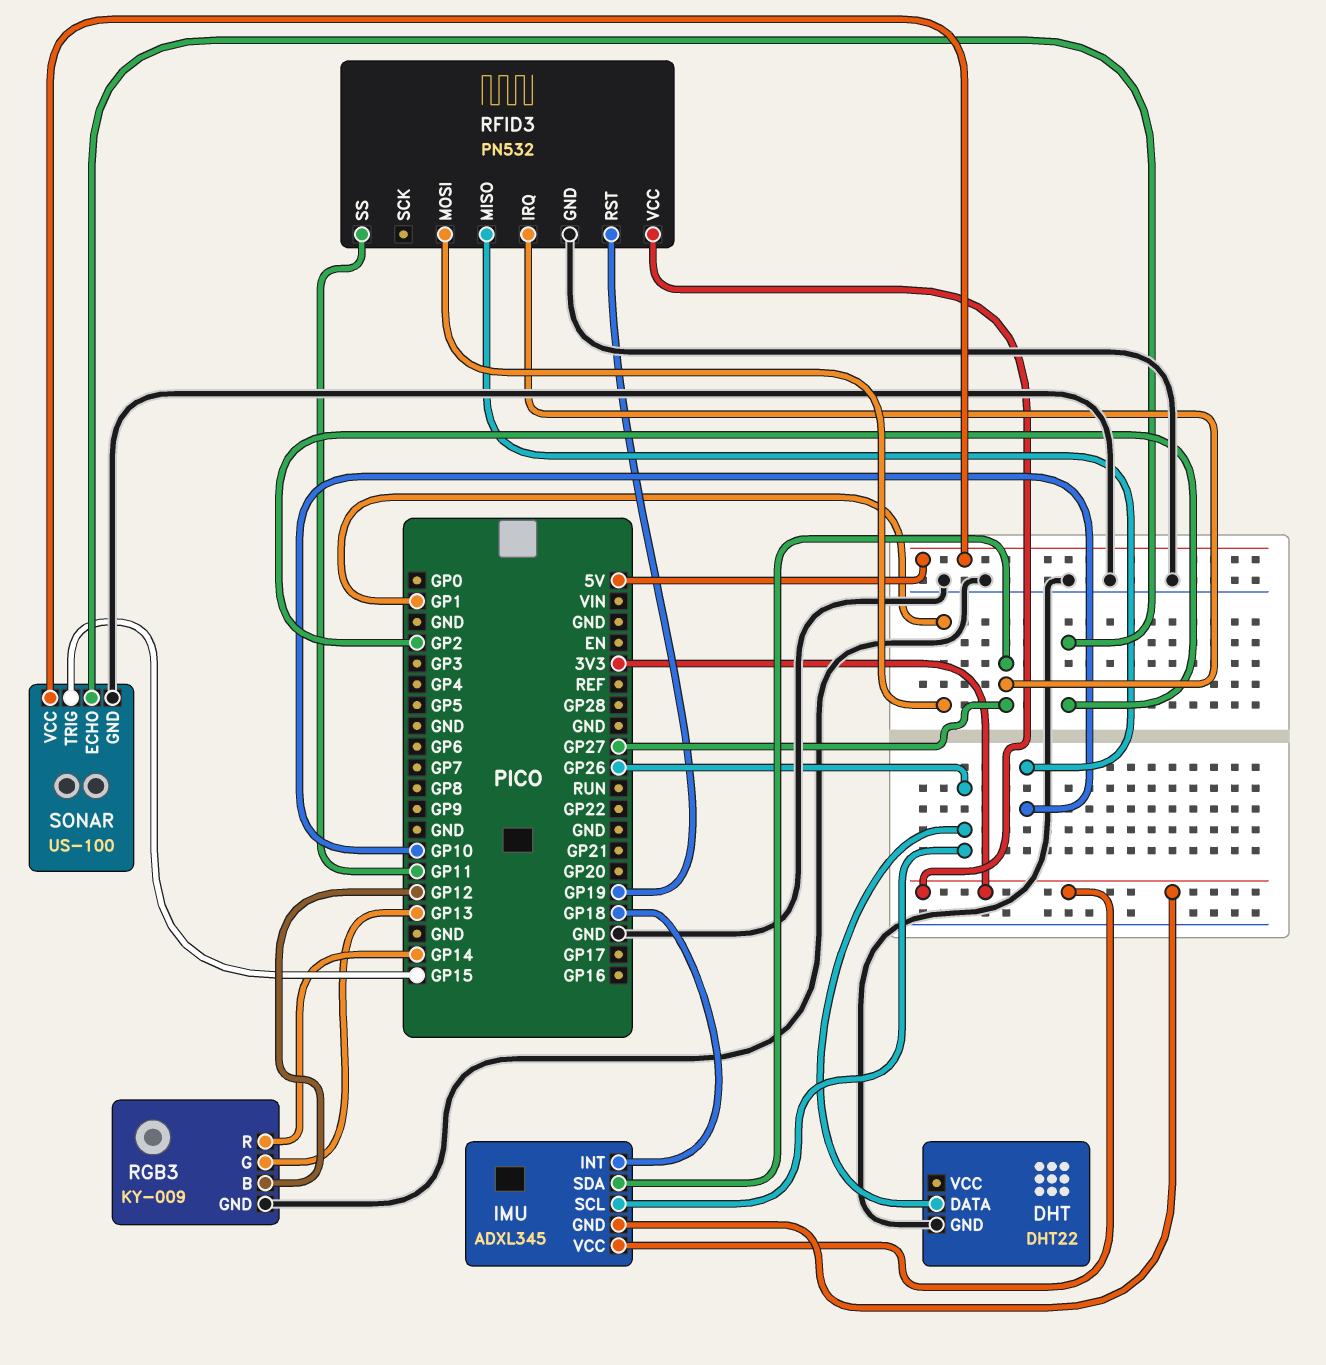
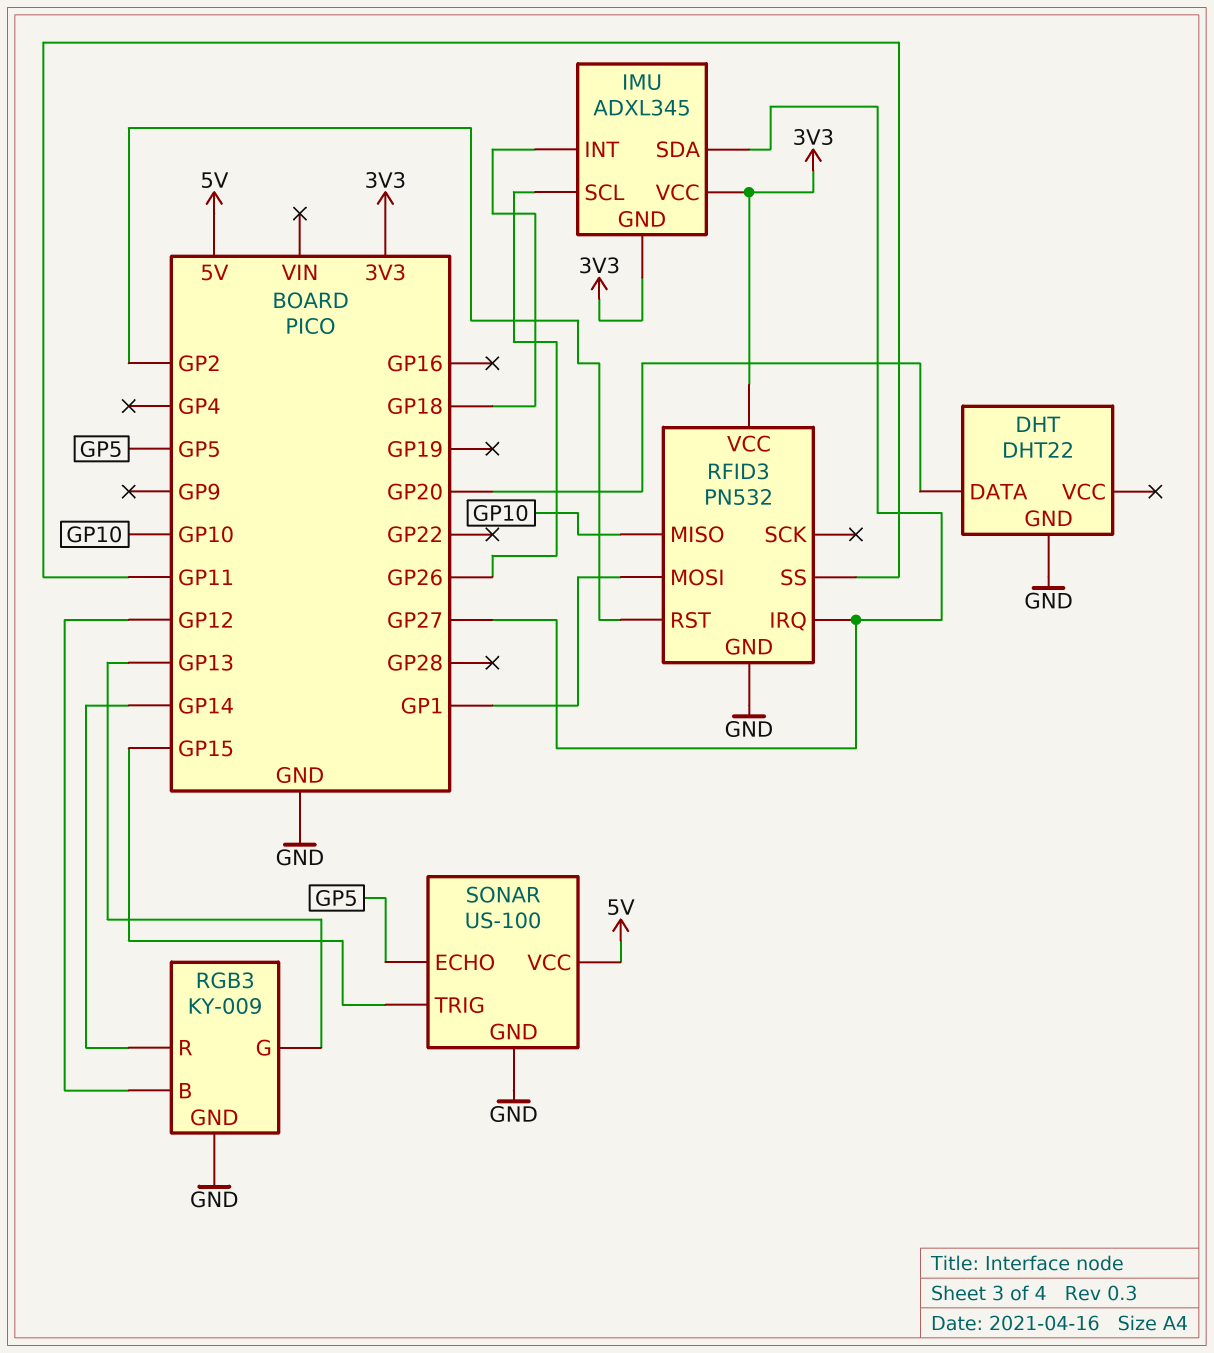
DHT pin DATA: GP26 -> GP20
RFID3 pin RST: GP19 -> GP2
SONAR pin ECHO: GP2 -> GP5

